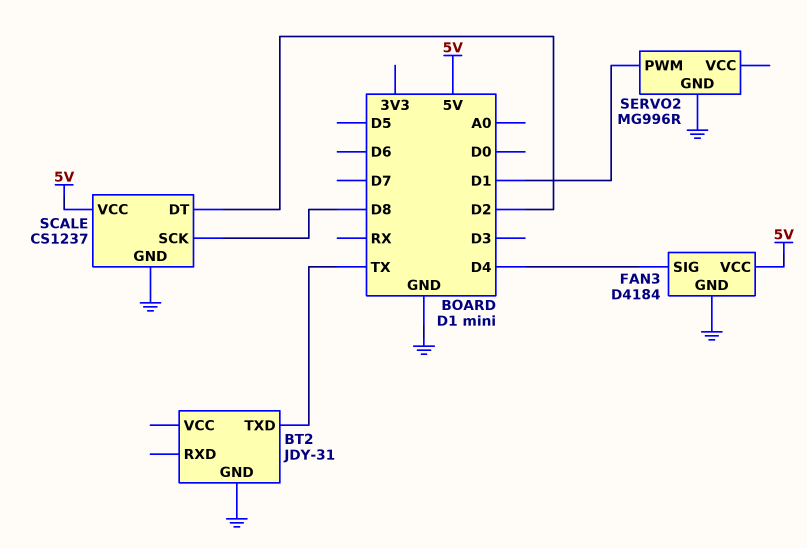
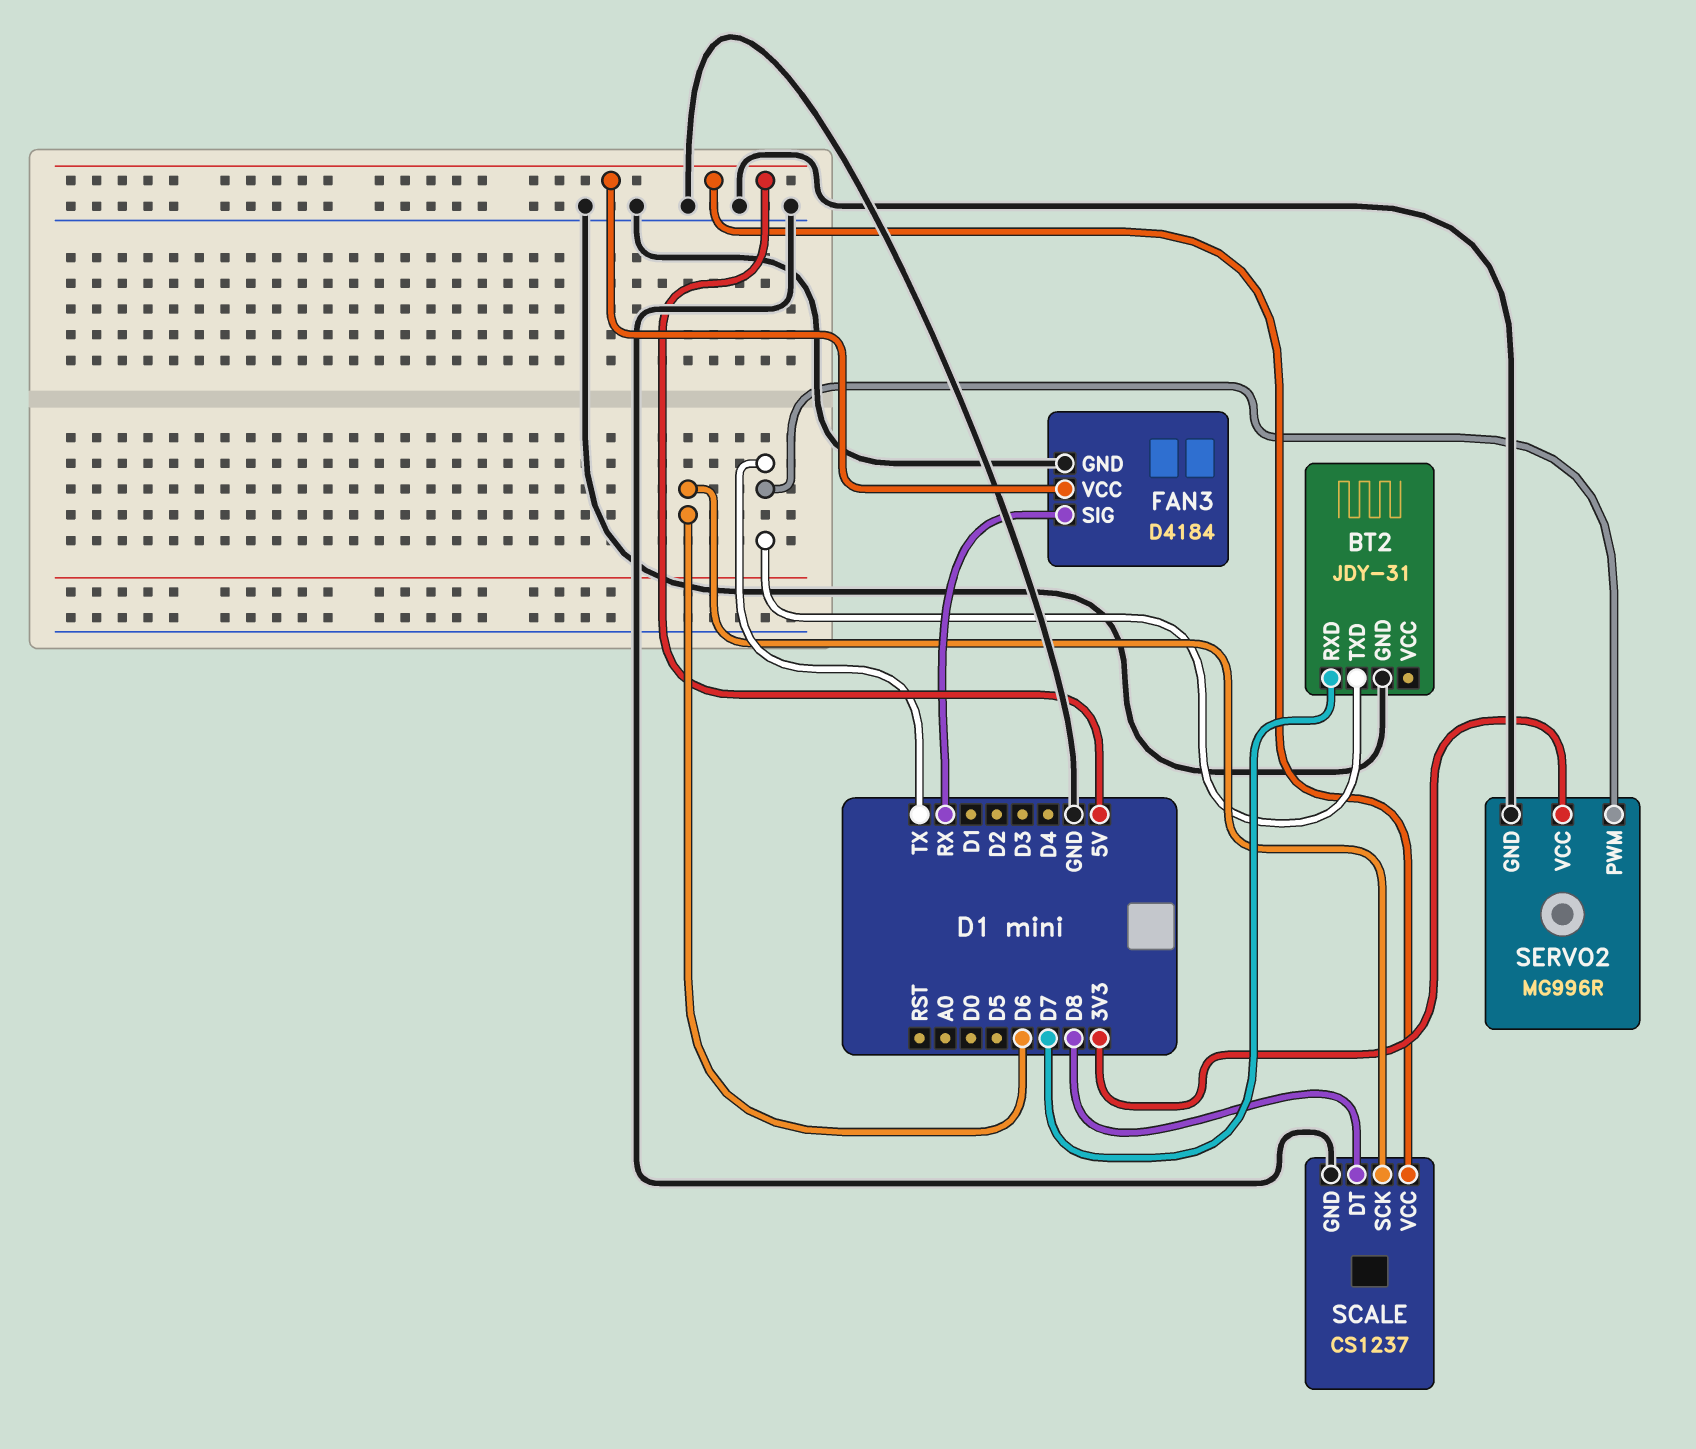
BT2 pin RXD: none -> D7
FAN3 pin SIG: D4 -> RX
SCALE pin DT: D2 -> D8
SCALE pin SCK: D8 -> D6
SERVO2 pin PWM: D1 -> TX
SERVO2 pin VCC: none -> 3V3

